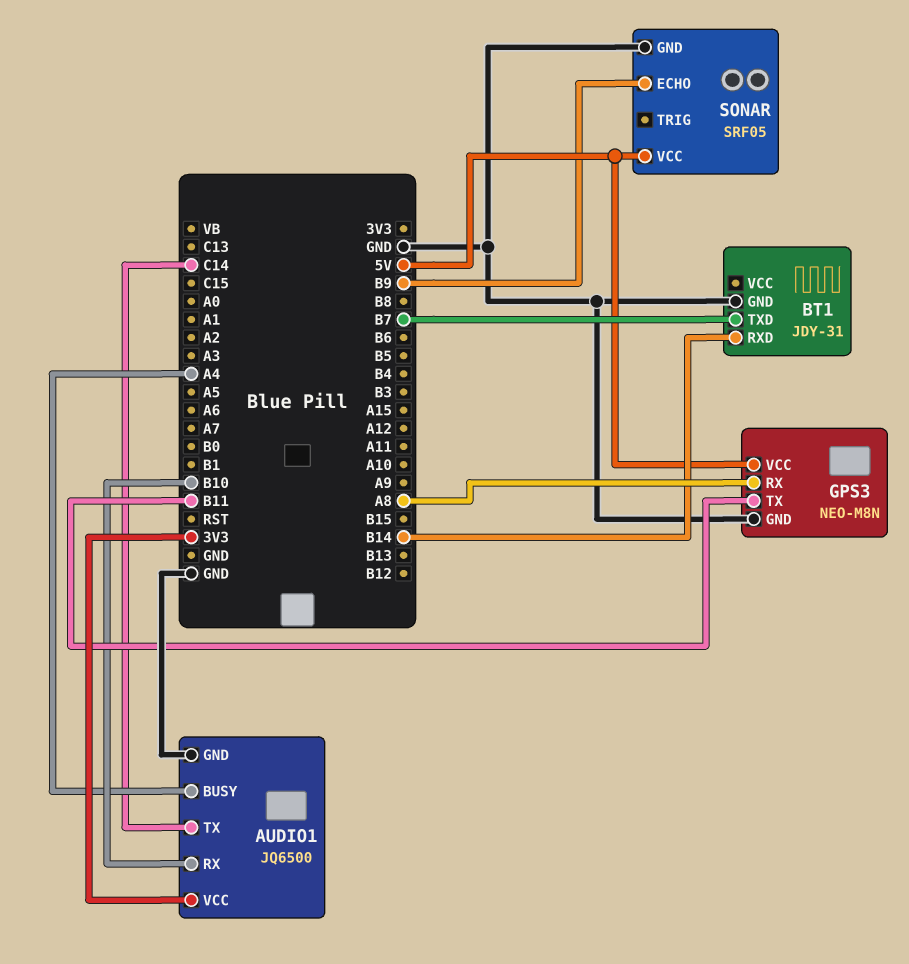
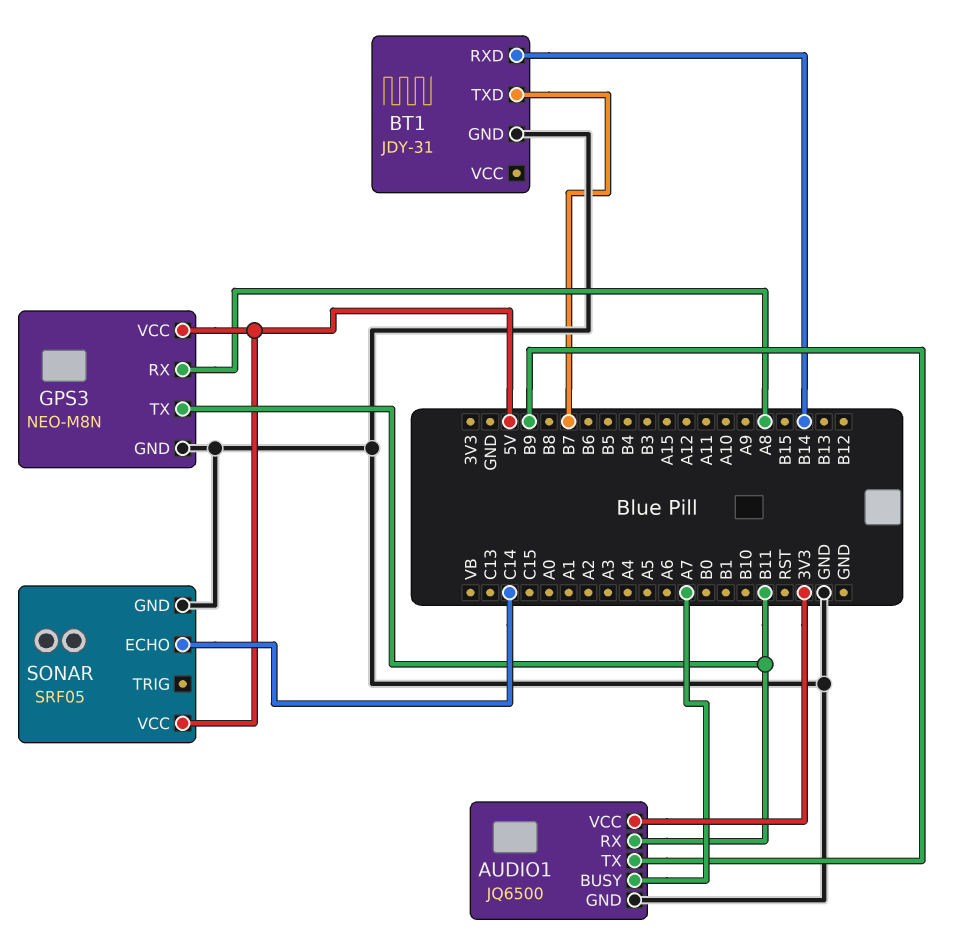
AUDIO1 pin BUSY: A4 -> A7
AUDIO1 pin RX: B10 -> B11
AUDIO1 pin TX: C14 -> B9
SONAR pin ECHO: B9 -> C14

